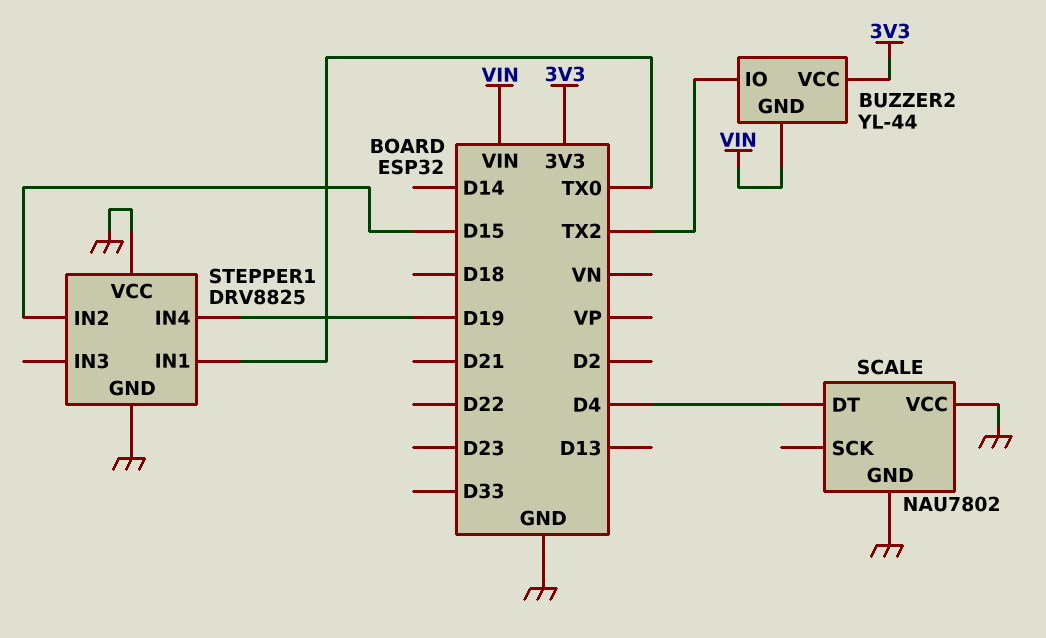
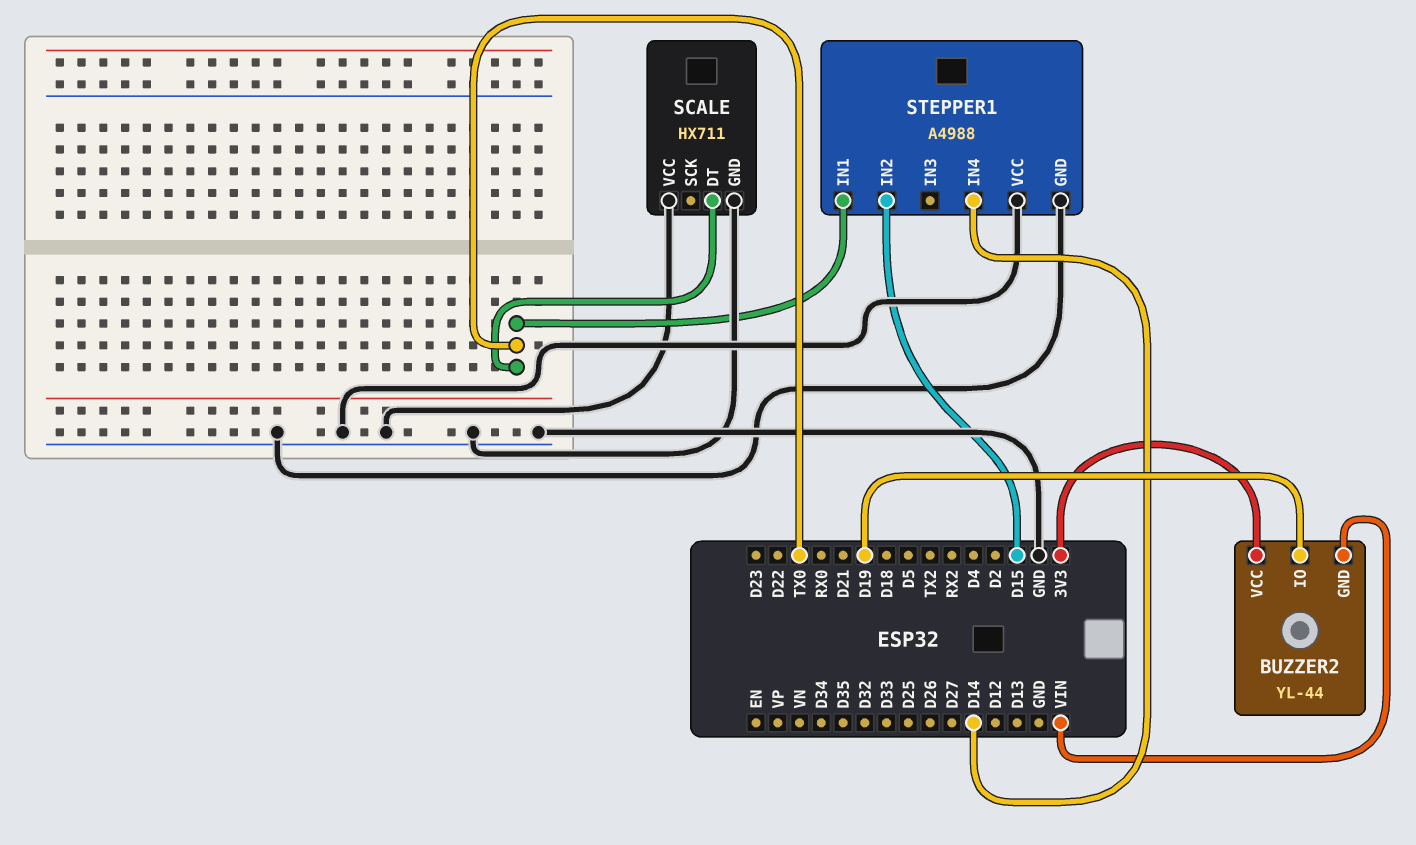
BUZZER2 pin IO: TX2 -> D19
SCALE: NAU7802 -> HX711
SCALE pin DT: D4 -> TX0
STEPPER1: DRV8825 -> A4988
STEPPER1 pin IN4: D19 -> D14

